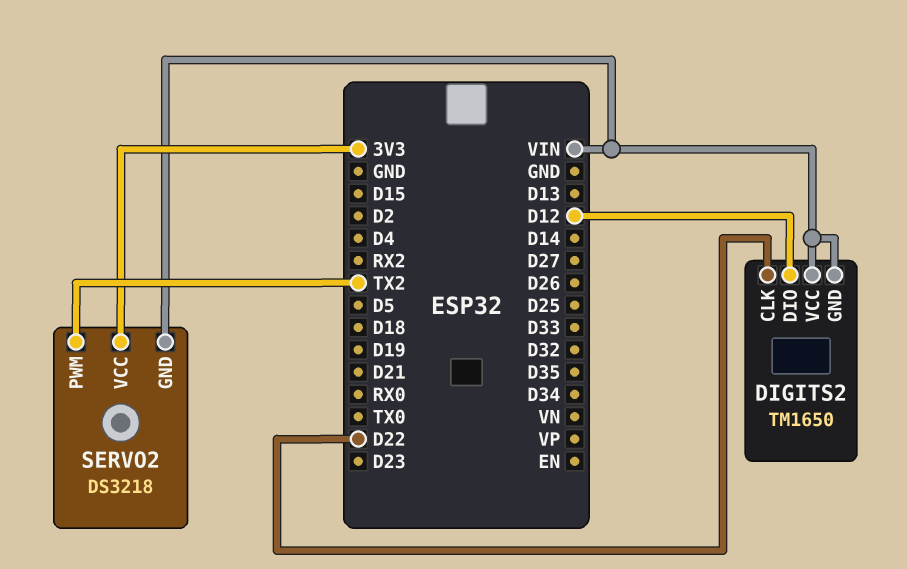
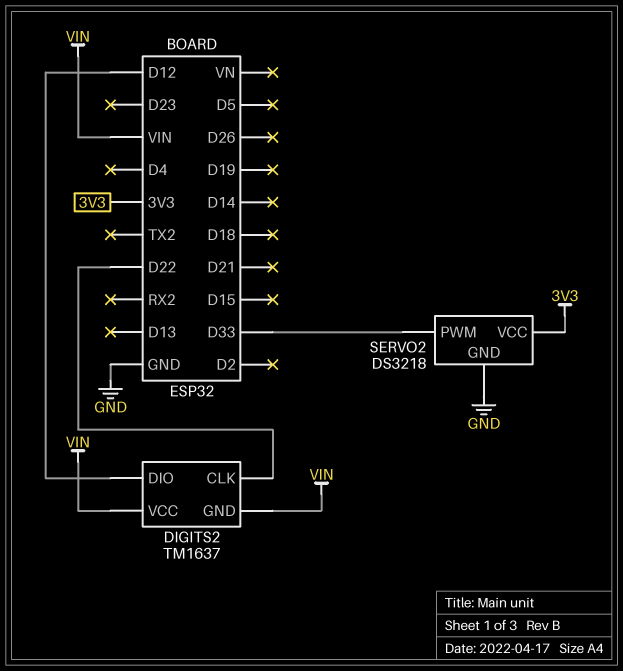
DIGITS2: TM1650 -> TM1637
SERVO2 pin GND: VIN -> GND
SERVO2 pin PWM: TX2 -> D33

